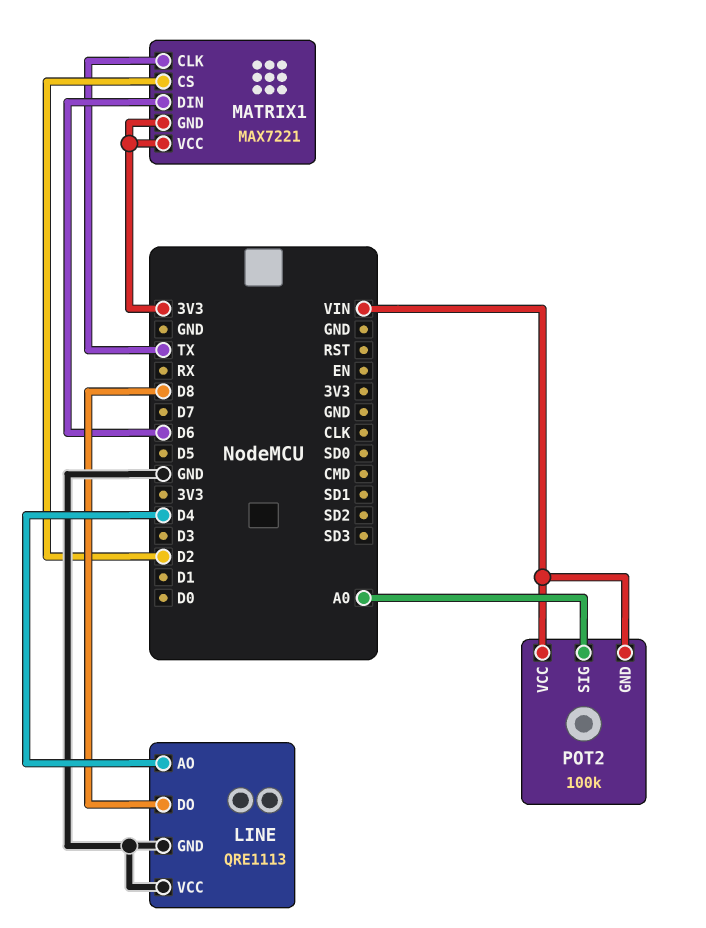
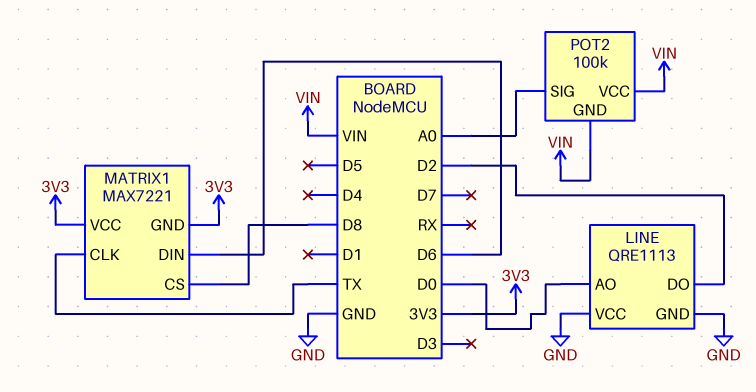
LINE pin AO: D4 -> D0
LINE pin DO: D8 -> D2
MATRIX1 pin CS: D2 -> D8

